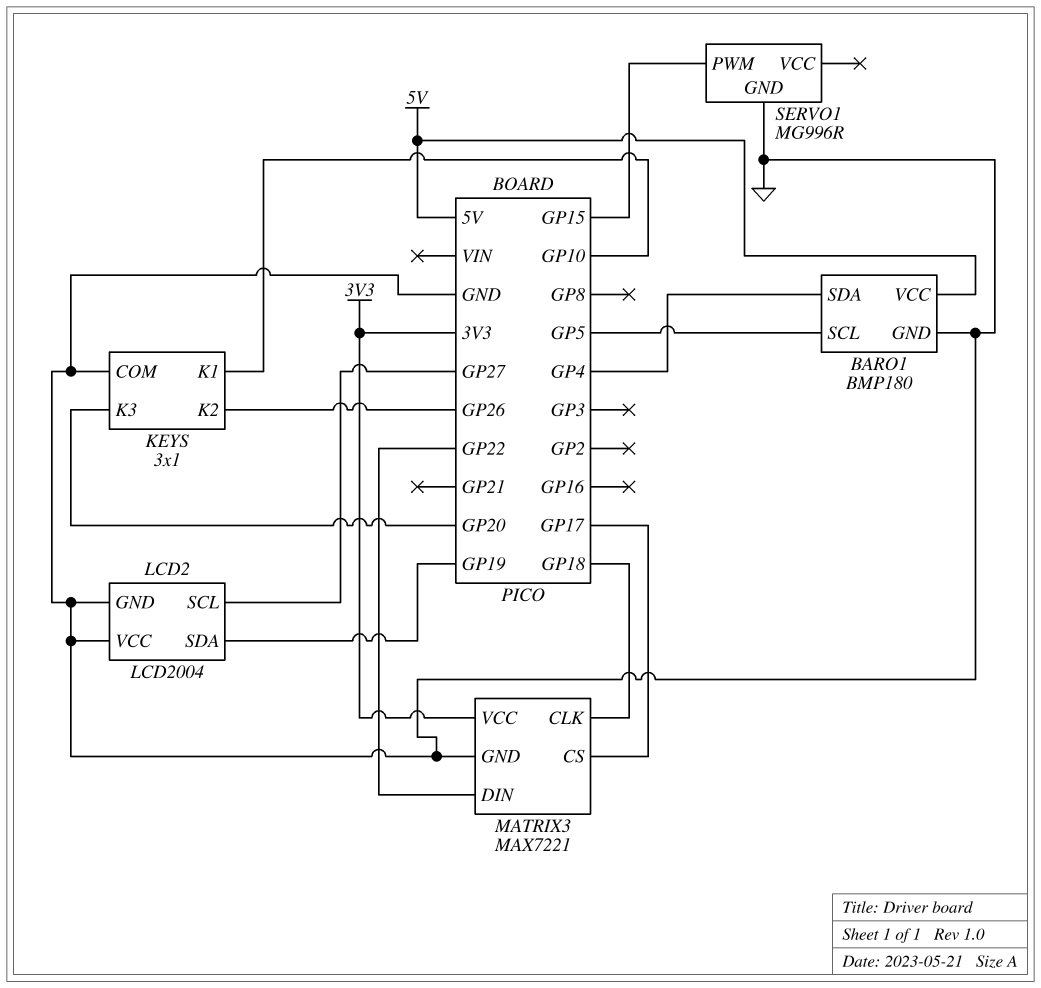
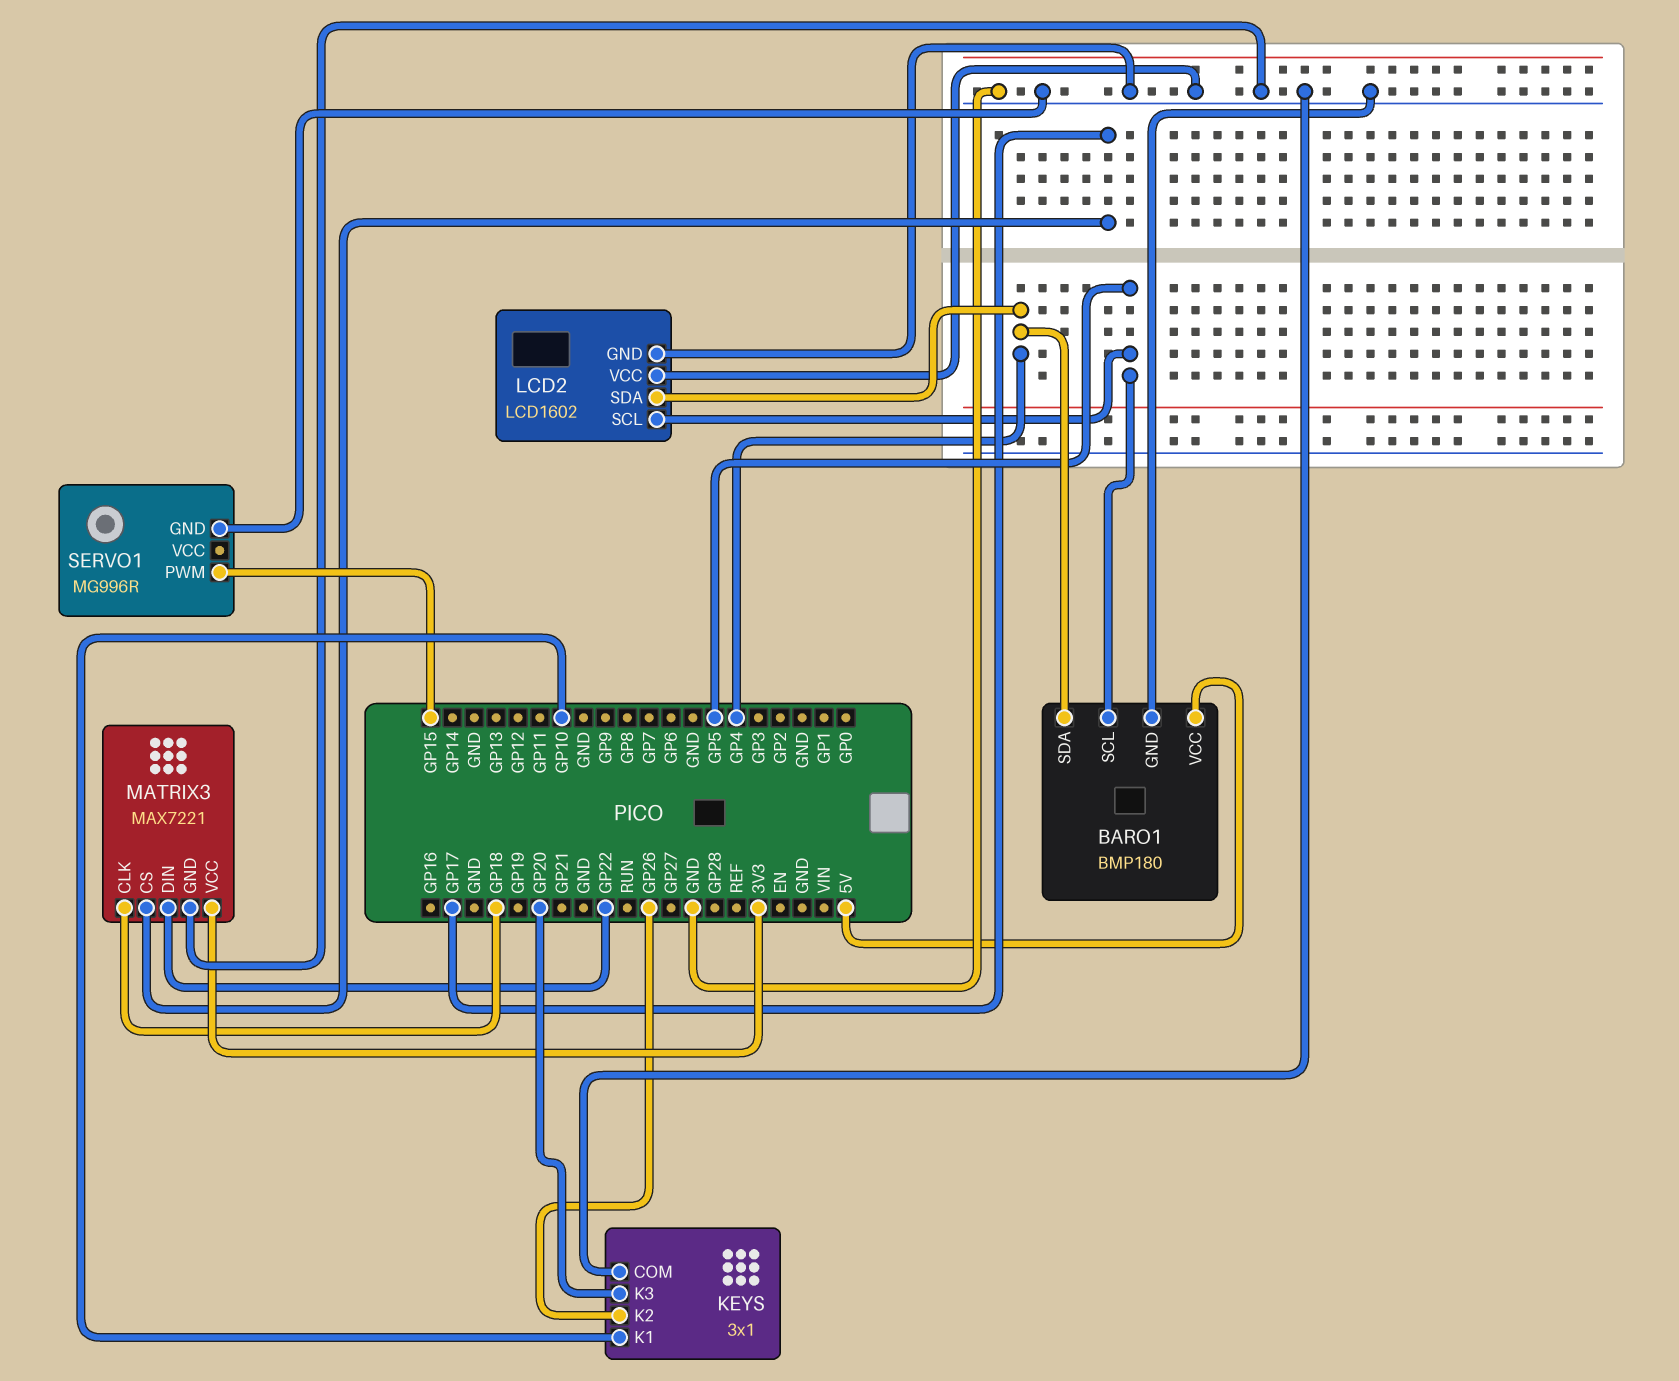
LCD2: LCD2004 -> LCD1602
LCD2 pin SCL: GP27 -> GP5
LCD2 pin SDA: GP19 -> GP4

